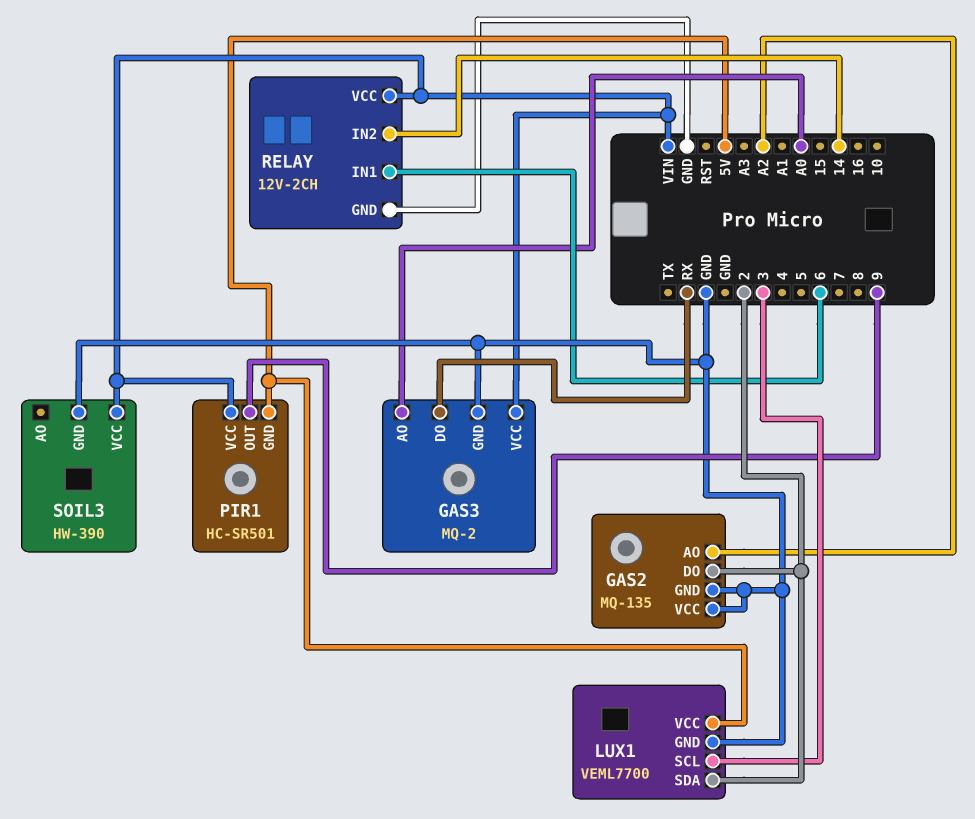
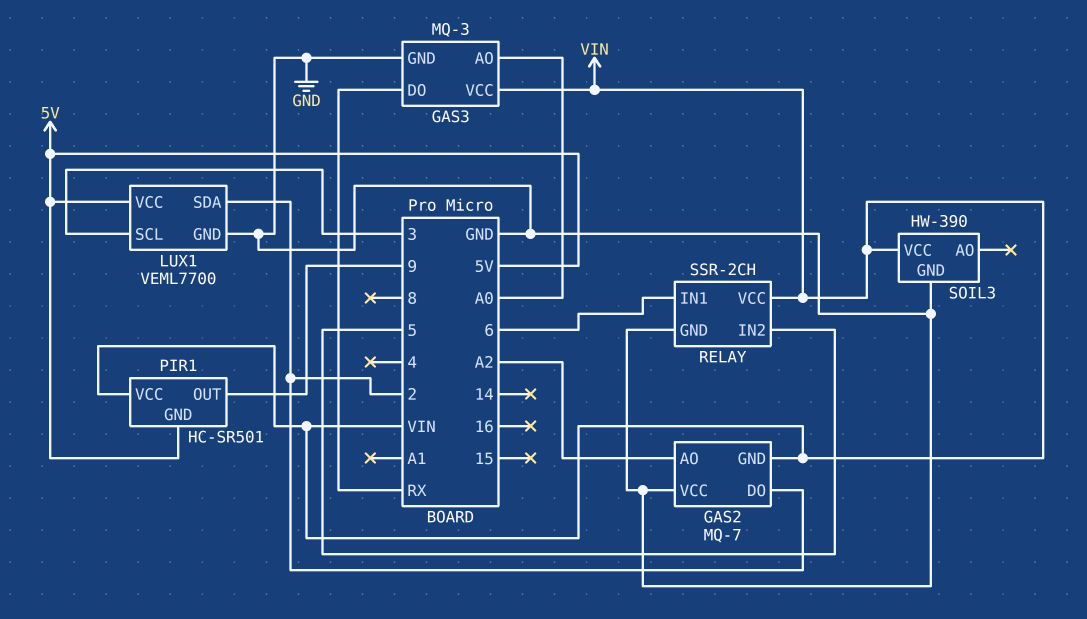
GAS2: MQ-135 -> MQ-7
GAS2 pin GND: GND -> VIN
GAS3: MQ-2 -> MQ-3
RELAY: 12V-2CH -> SSR-2CH
RELAY pin IN2: 14 -> 5

